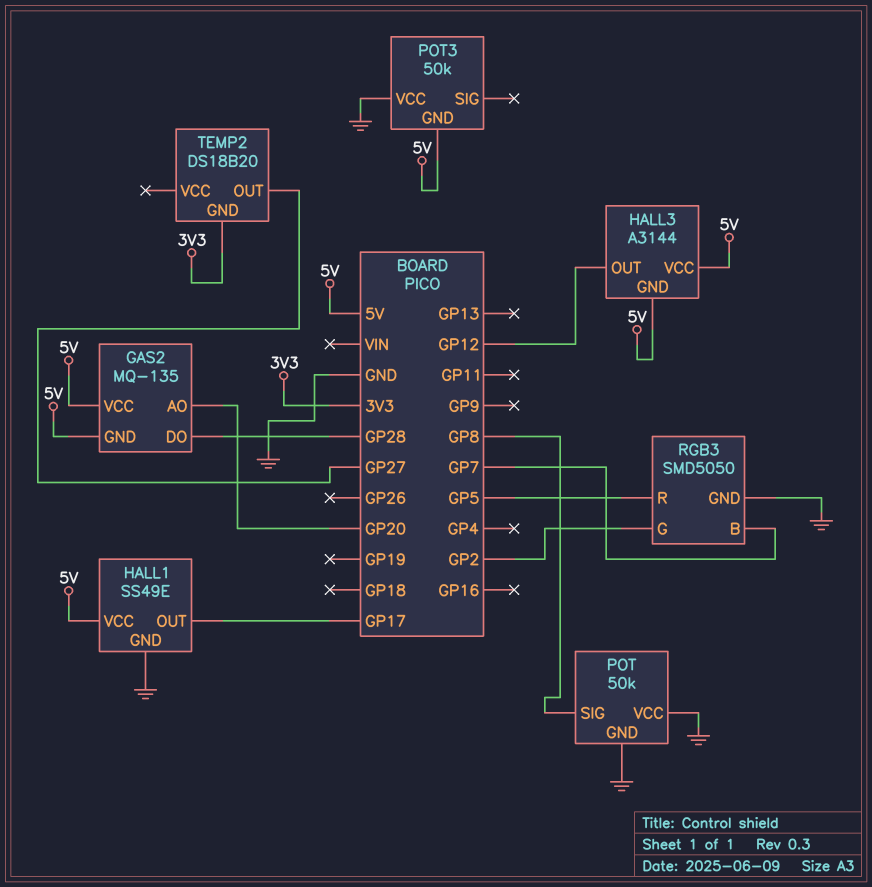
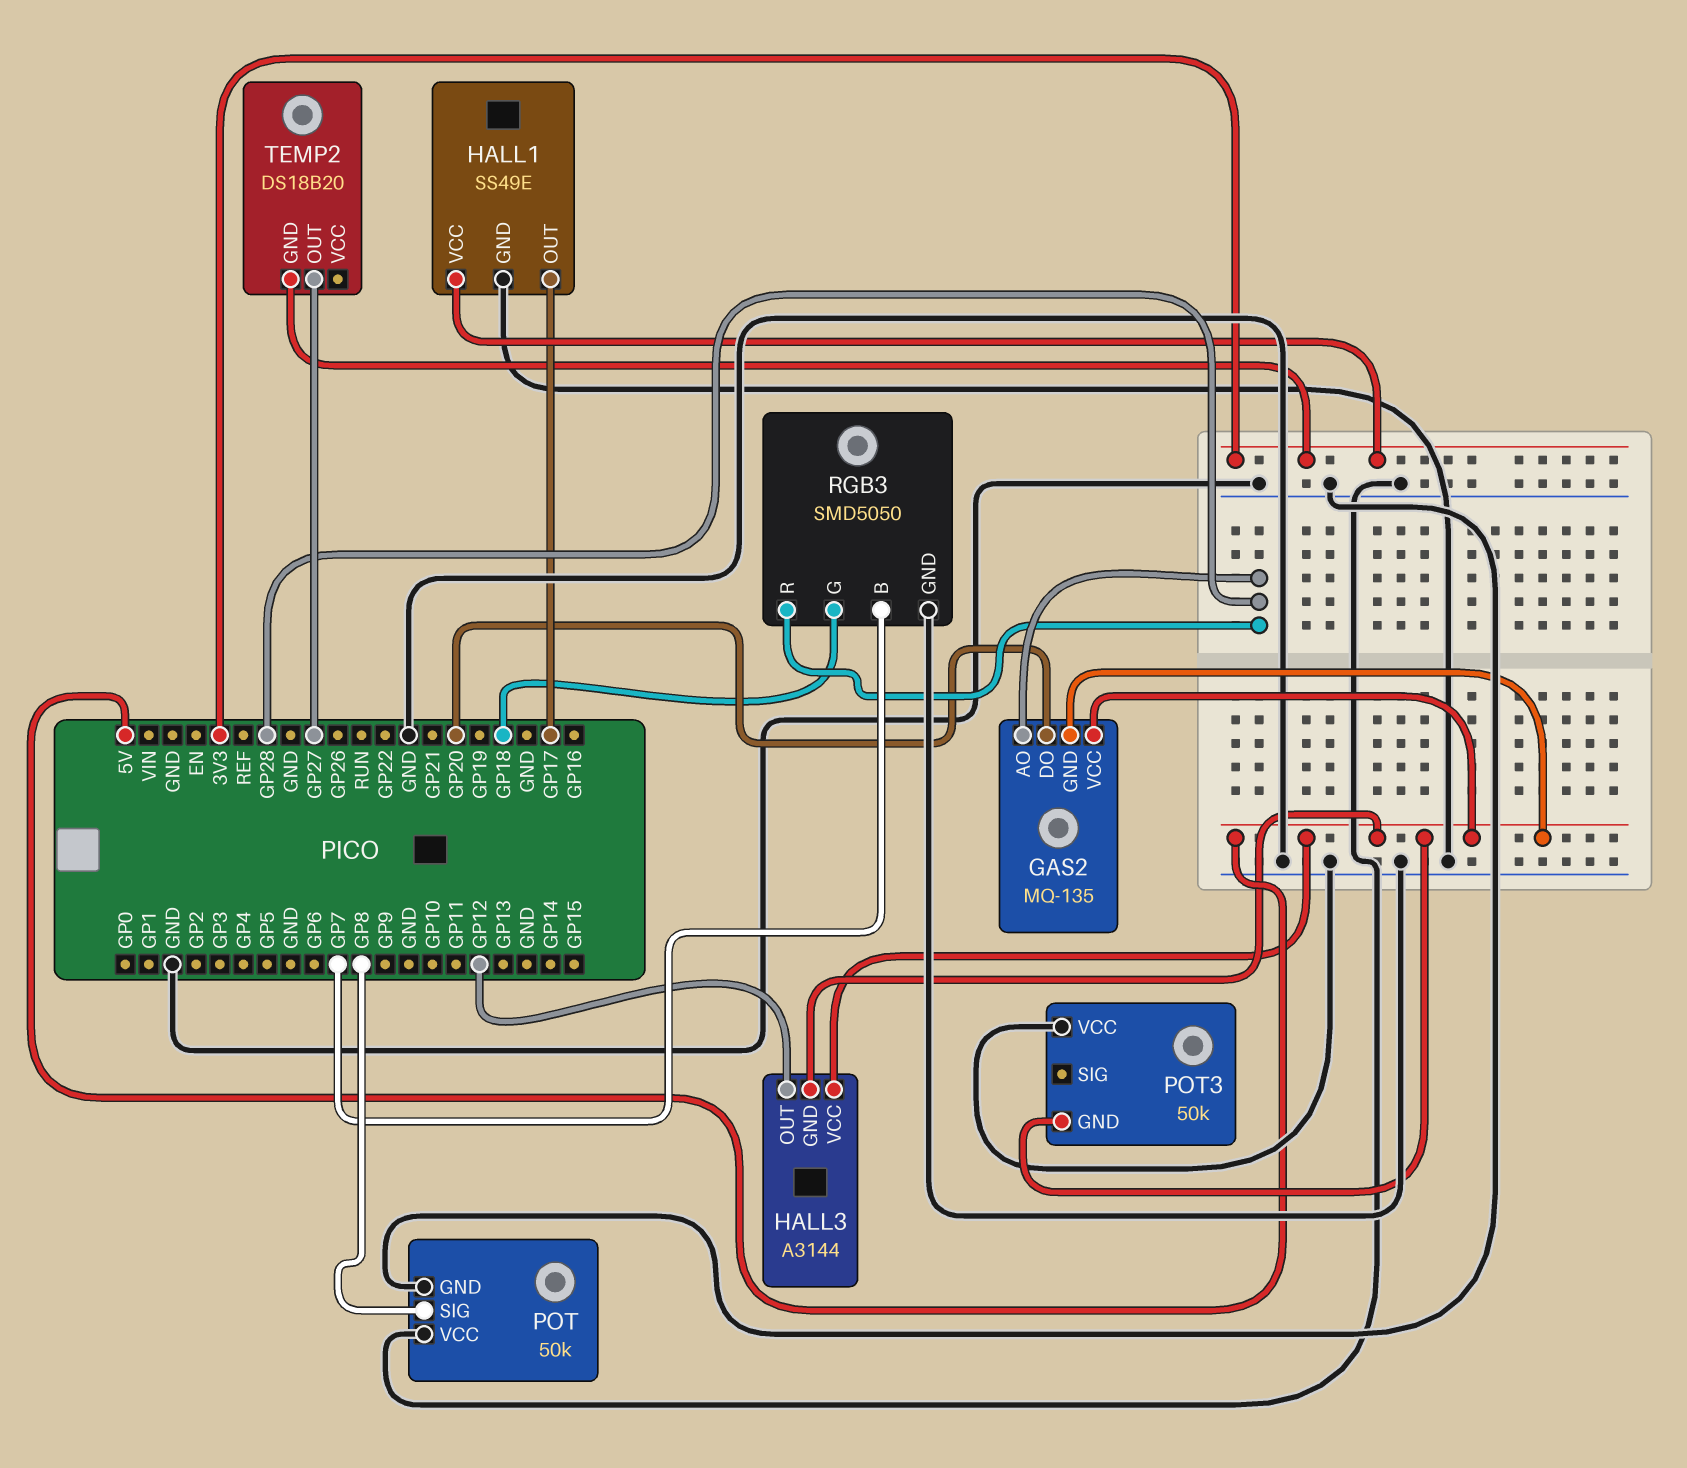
GAS2 pin AO: GP20 -> GP28
GAS2 pin DO: GP28 -> GP20
HALL1 pin VCC: 5V -> 3V3
RGB3 pin G: GP2 -> GP18
RGB3 pin R: GP5 -> GP28

